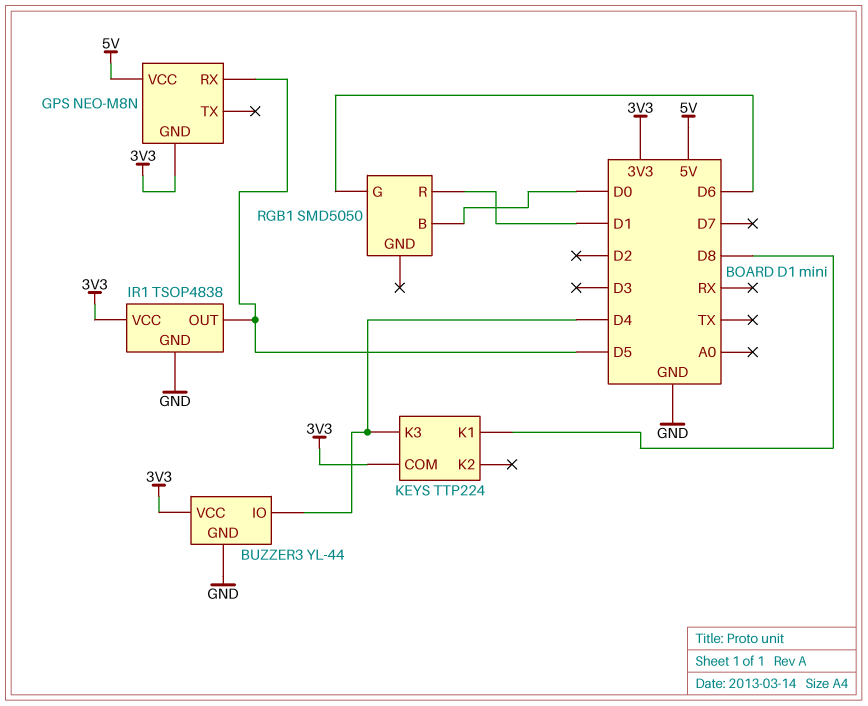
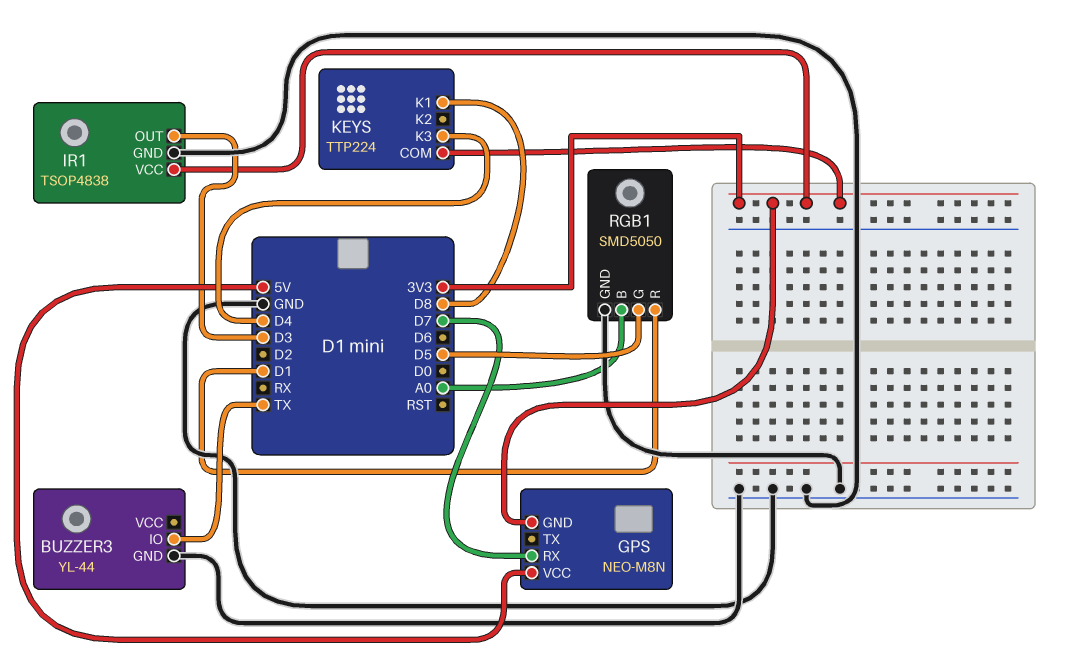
BUZZER3 pin IO: D4 -> TX
BUZZER3 pin VCC: 3V3 -> none
GPS pin RX: D5 -> D7
IR1 pin OUT: D5 -> D3
RGB1 pin B: D0 -> A0
RGB1 pin G: D6 -> D5
RGB1 pin GND: none -> GND

